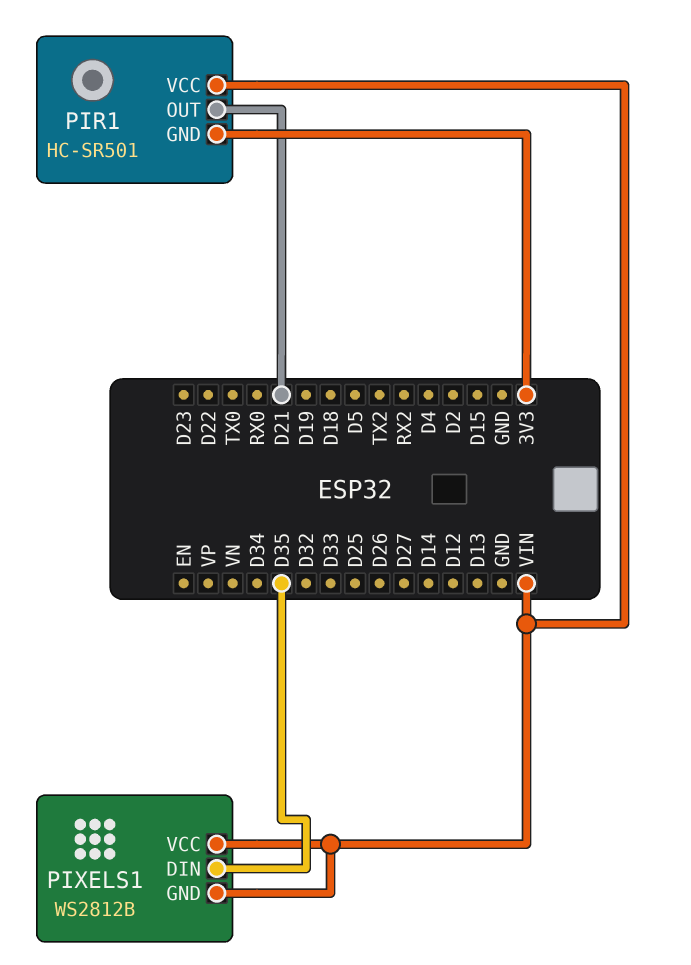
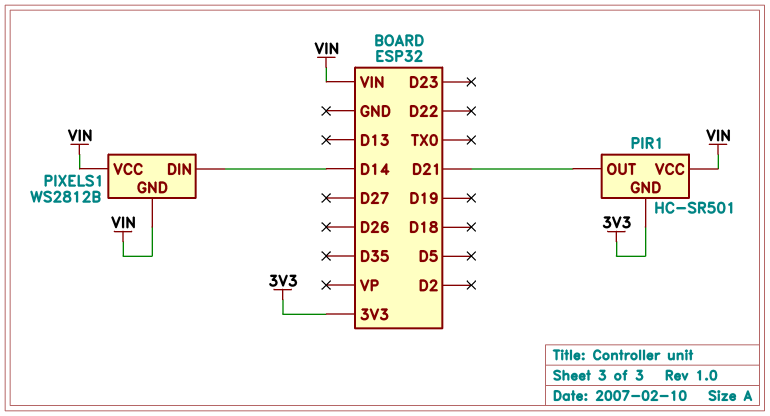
PIXELS1 pin DIN: D35 -> D14

